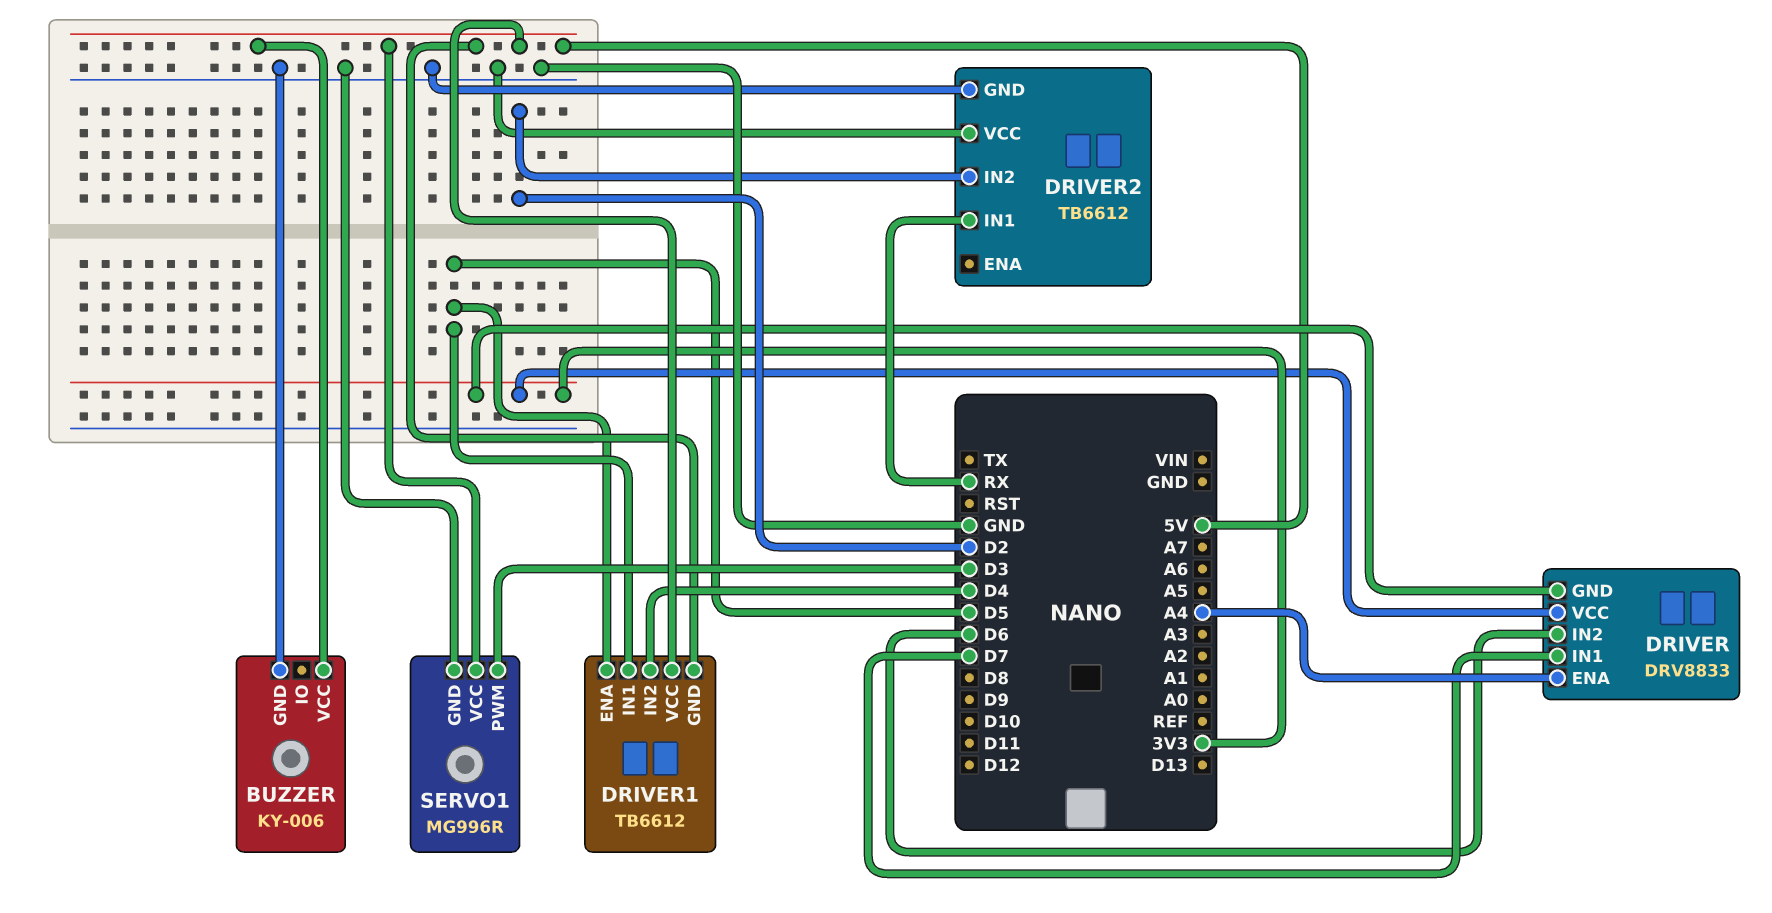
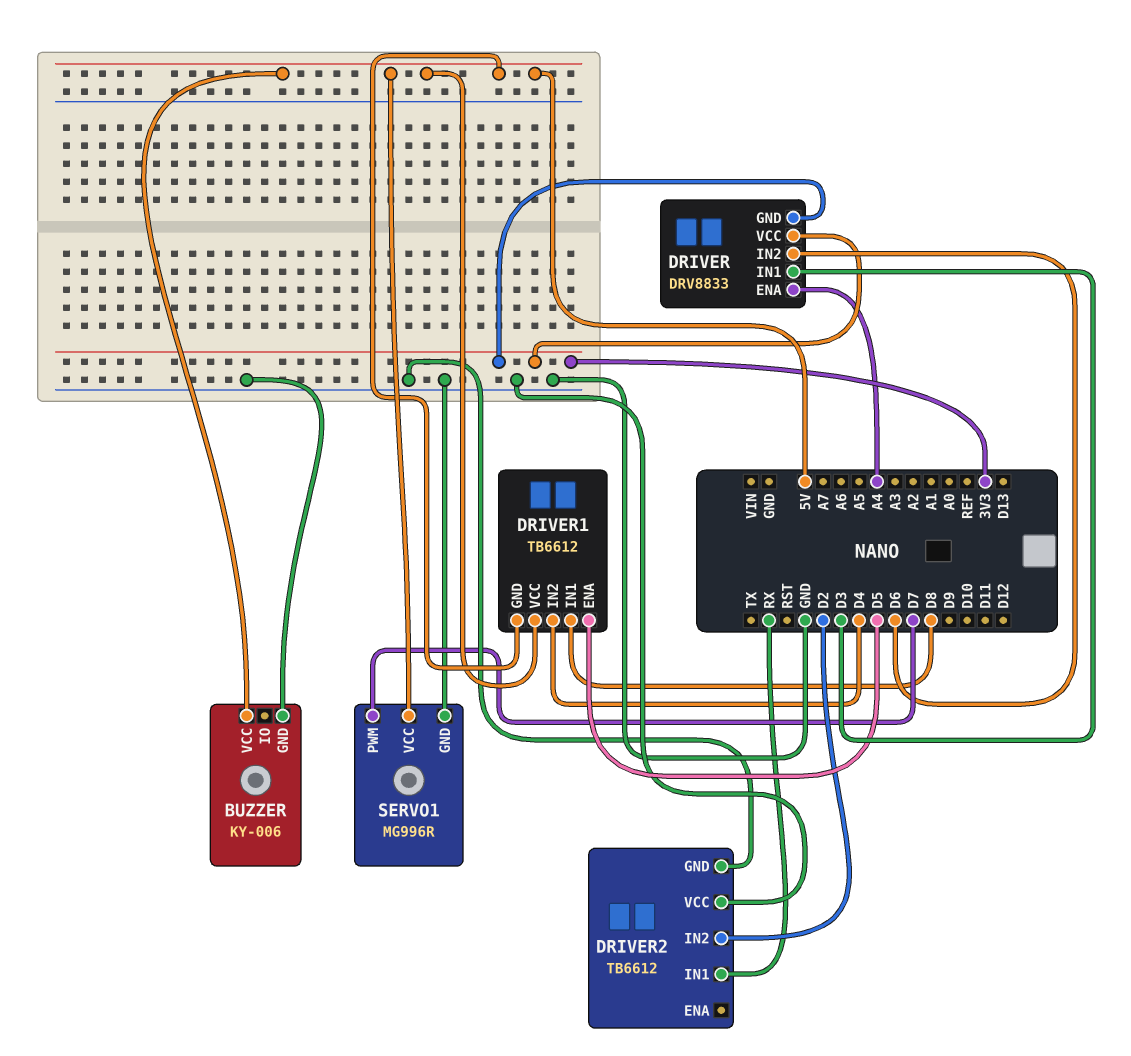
DRIVER pin IN1: D7 -> D3
DRIVER1 pin IN1: D5 -> D8
SERVO1 pin PWM: D3 -> D7

